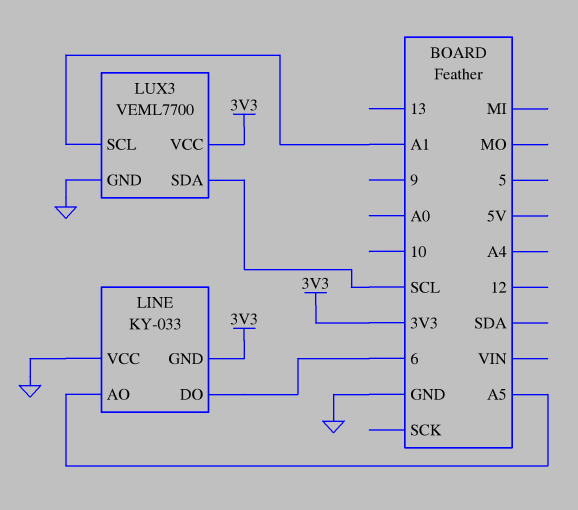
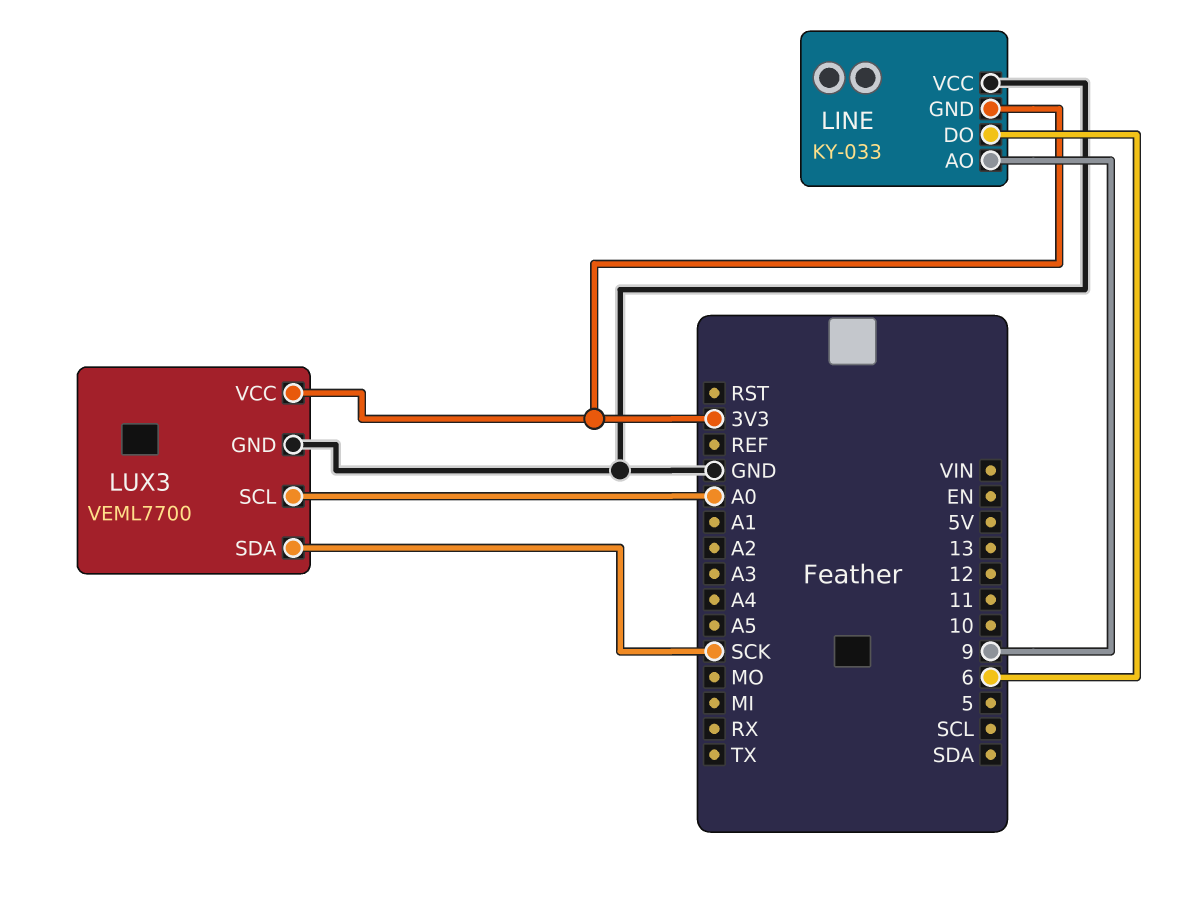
LINE pin AO: A5 -> 9
LUX3 pin SCL: A1 -> A0
LUX3 pin SDA: SCL -> SCK

